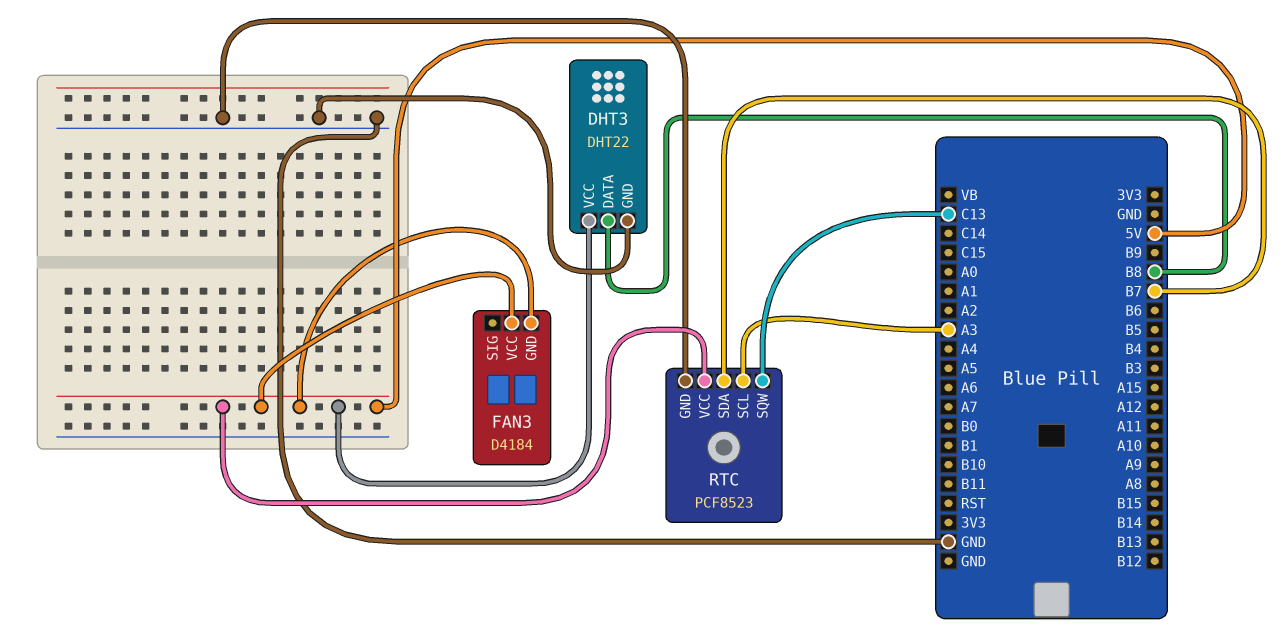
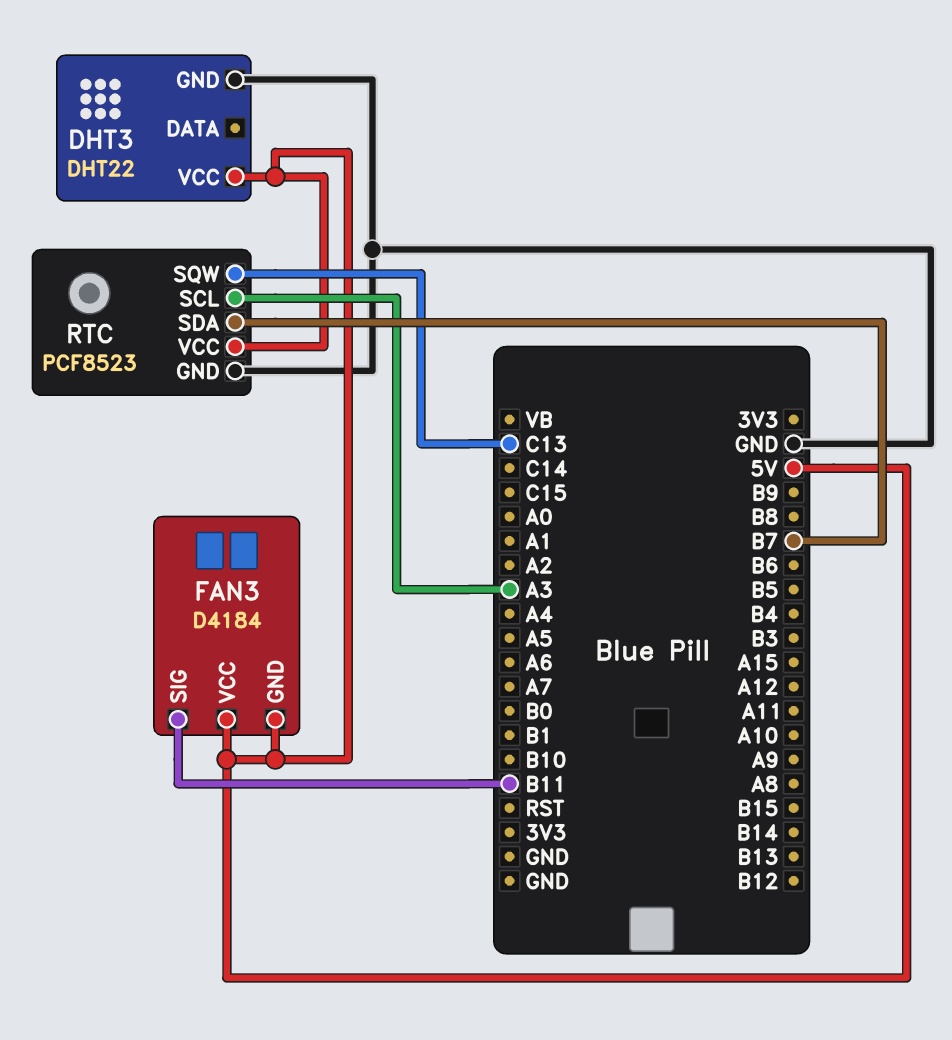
DHT3 pin DATA: B8 -> none
FAN3 pin SIG: none -> B11

